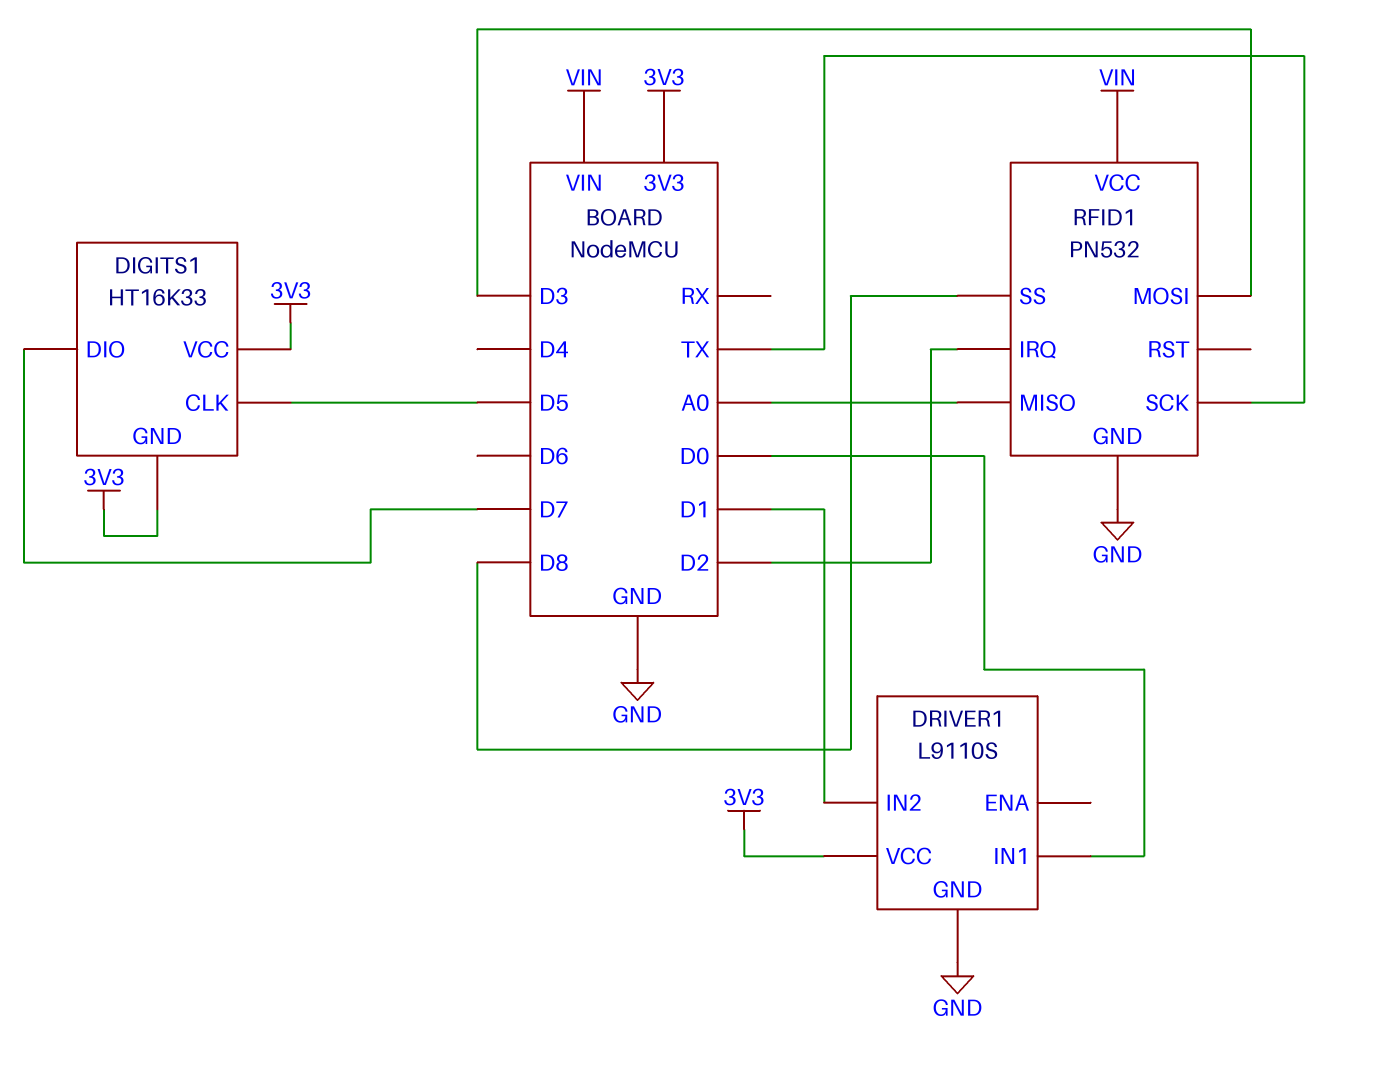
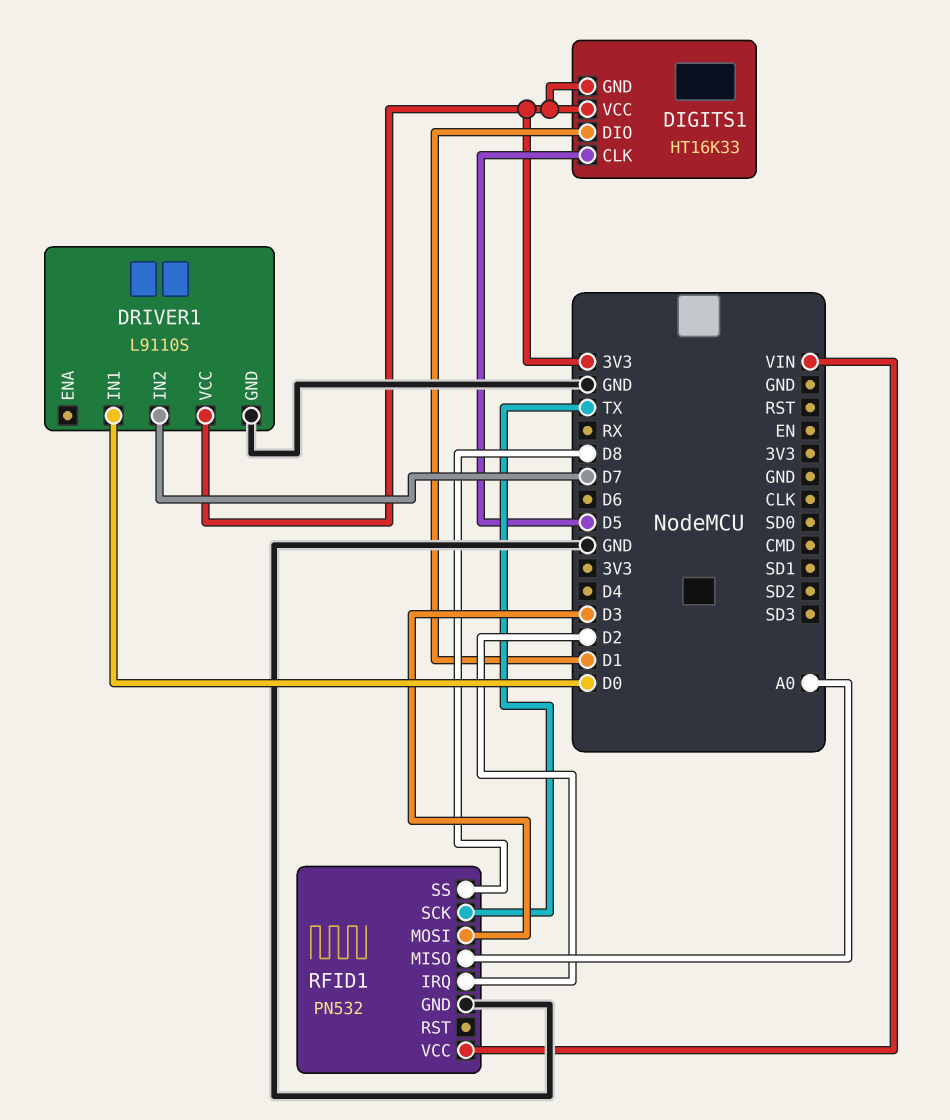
DIGITS1 pin DIO: D7 -> D1
DRIVER1 pin IN2: D1 -> D7

